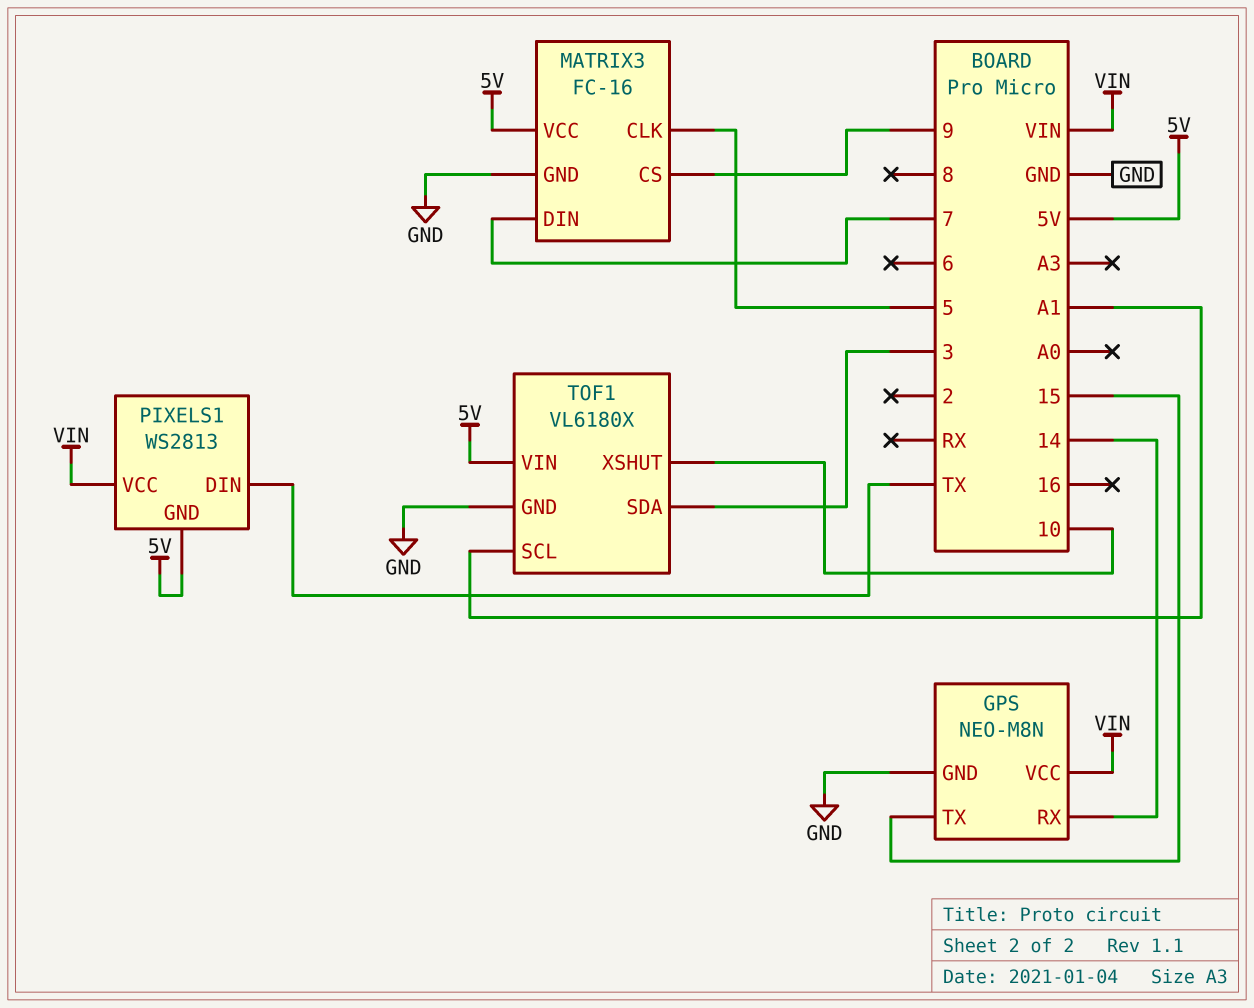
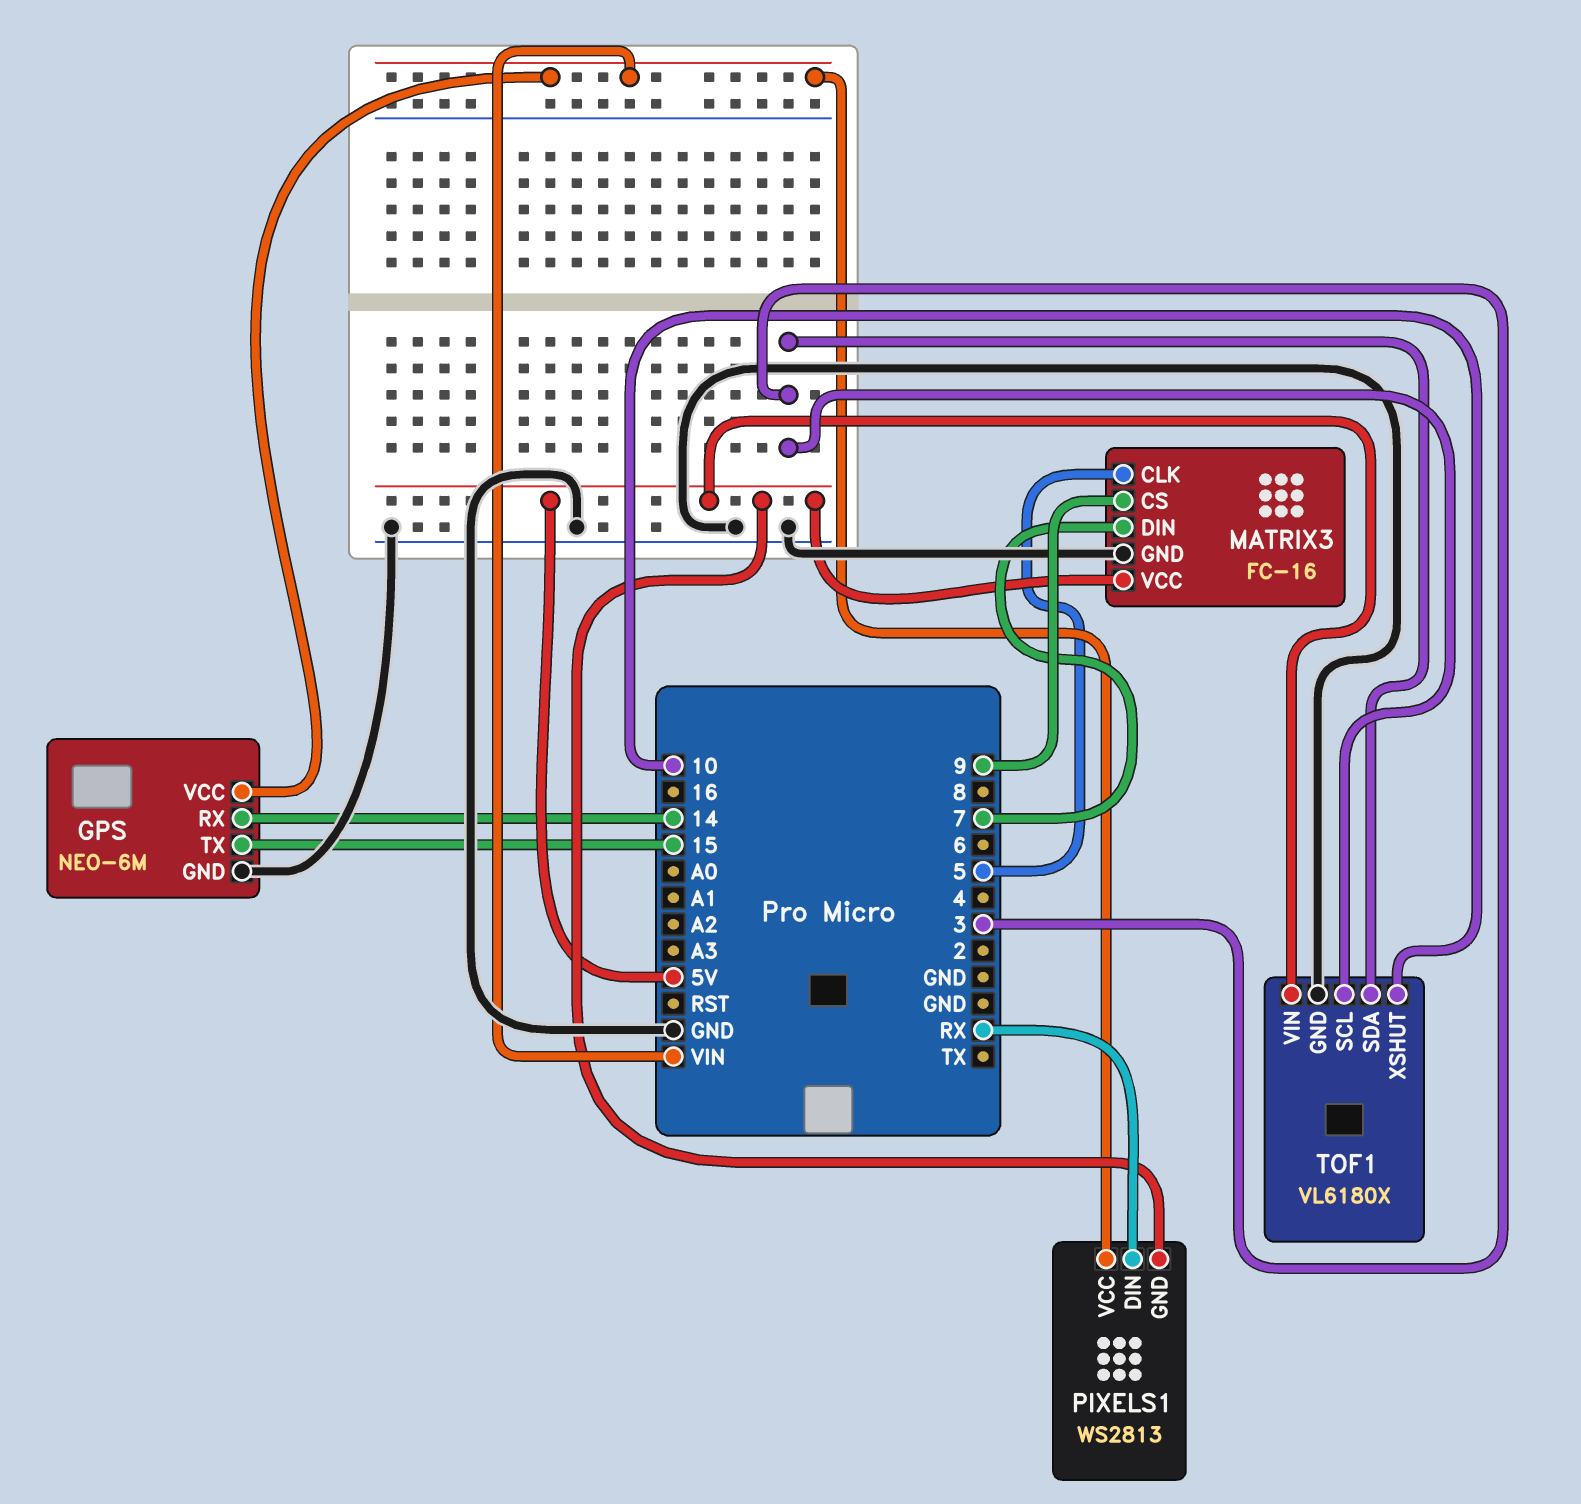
GPS: NEO-M8N -> NEO-6M
PIXELS1 pin DIN: TX -> RX
TOF1 pin SCL: A1 -> 3

